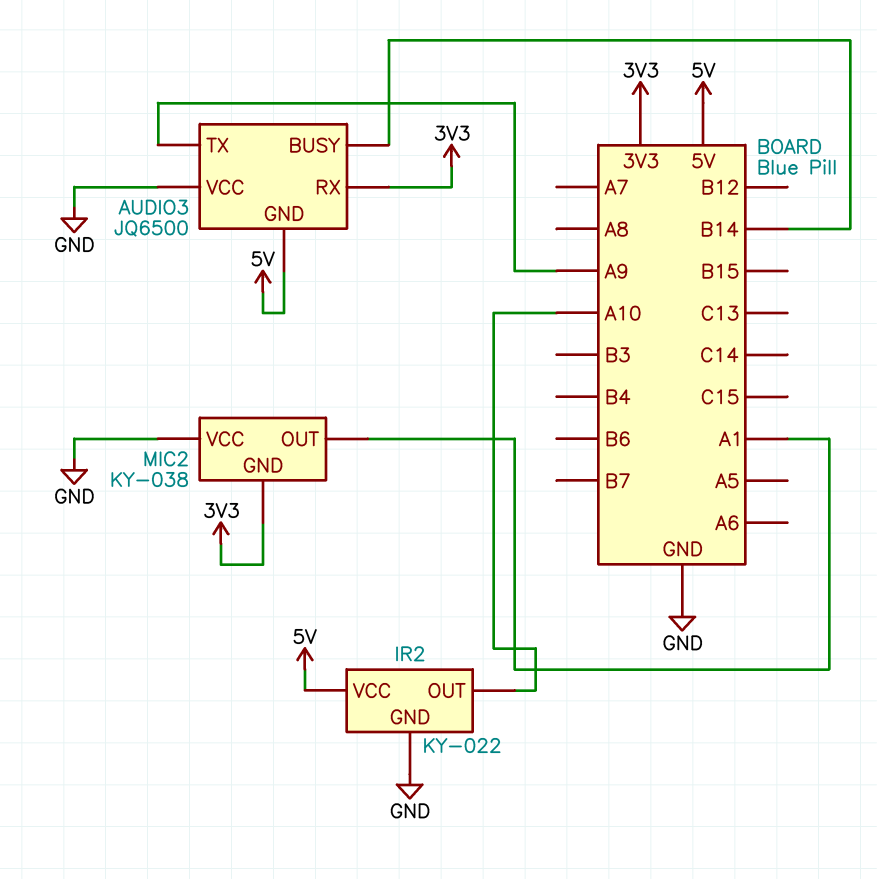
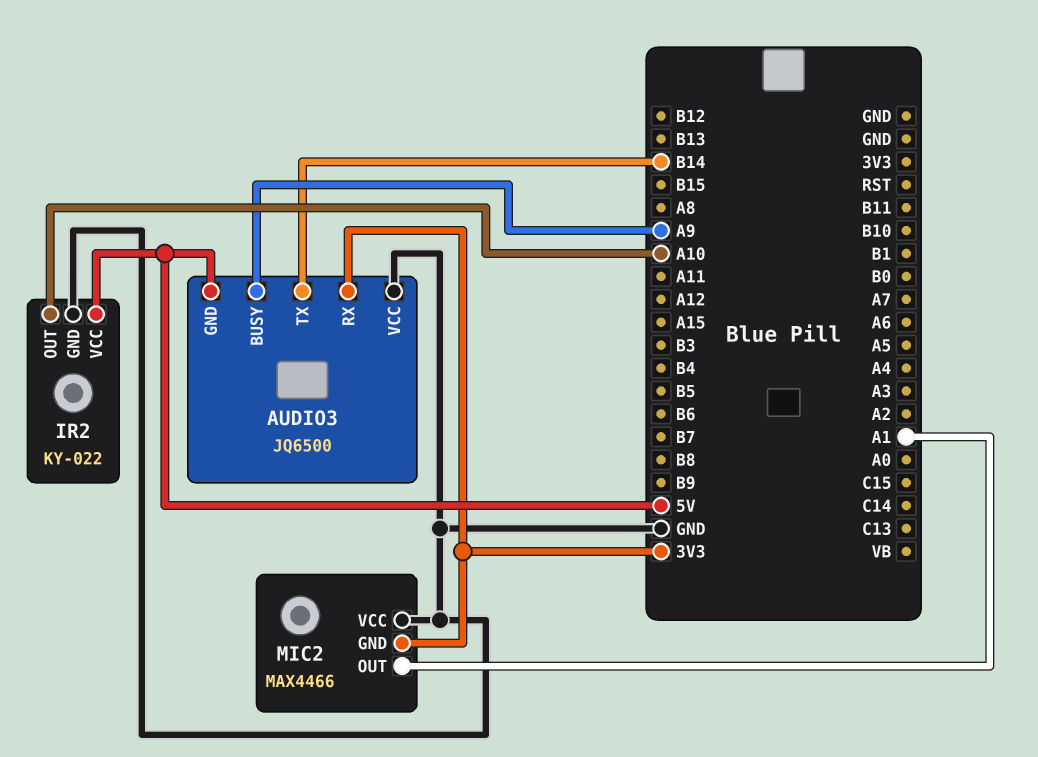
AUDIO3 pin BUSY: B14 -> A9
AUDIO3 pin TX: A9 -> B14
MIC2: KY-038 -> MAX4466

